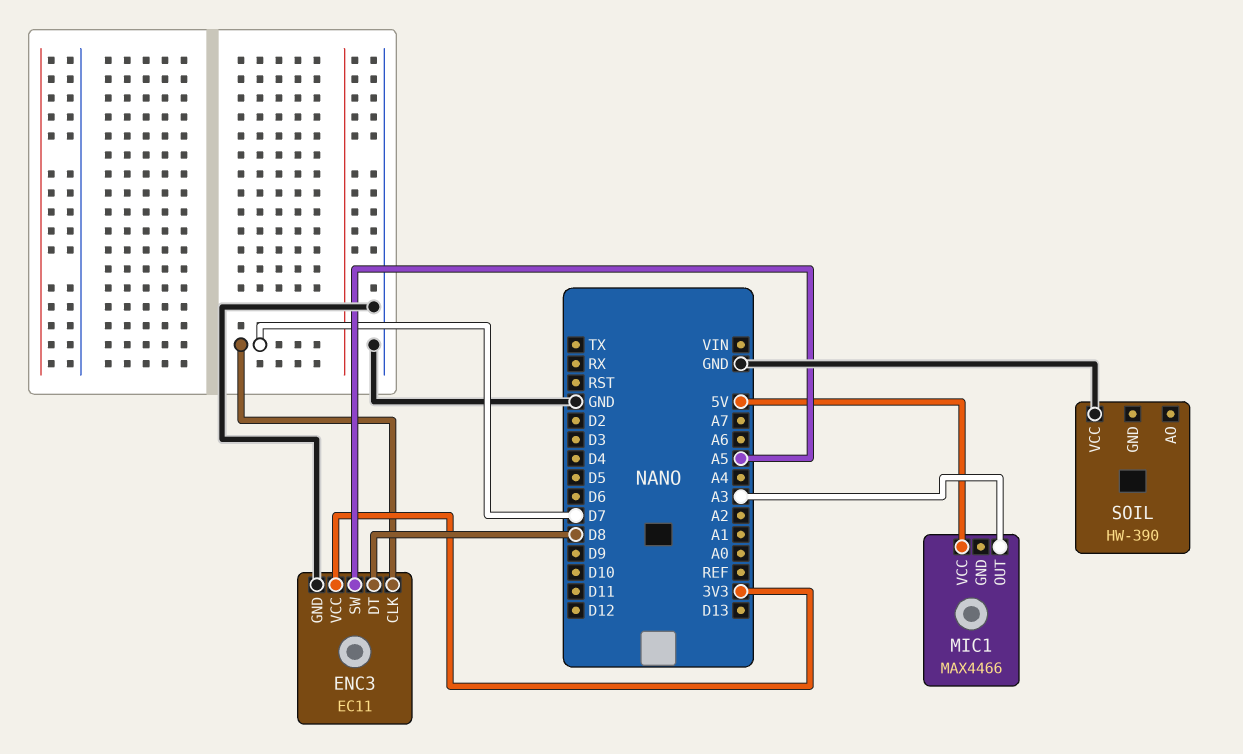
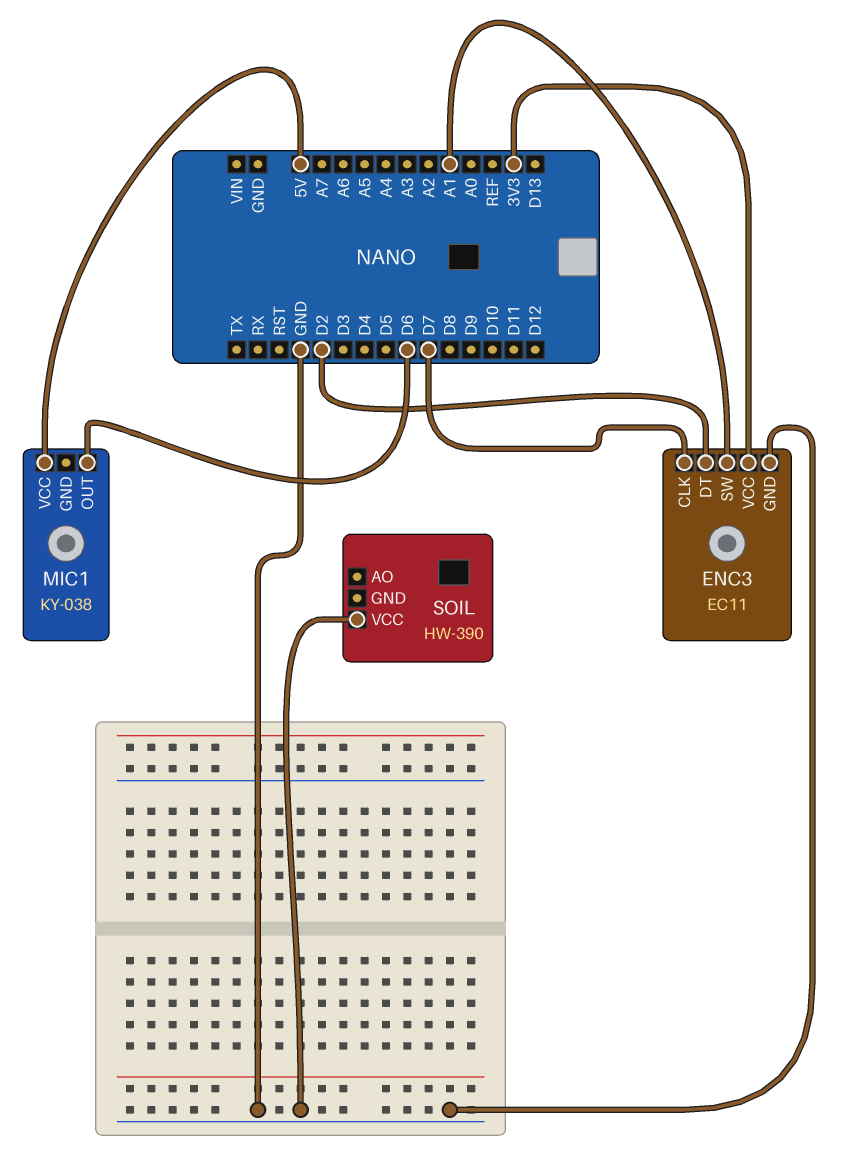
ENC3 pin DT: D8 -> D2
ENC3 pin SW: A5 -> A1
MIC1: MAX4466 -> KY-038
MIC1 pin OUT: A3 -> D6

